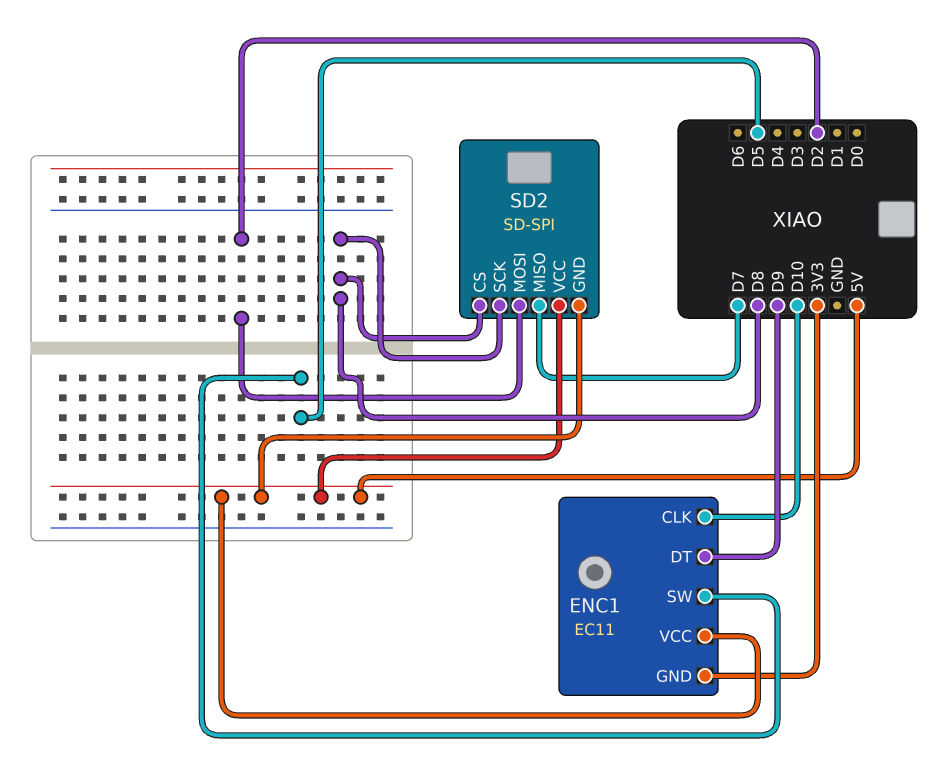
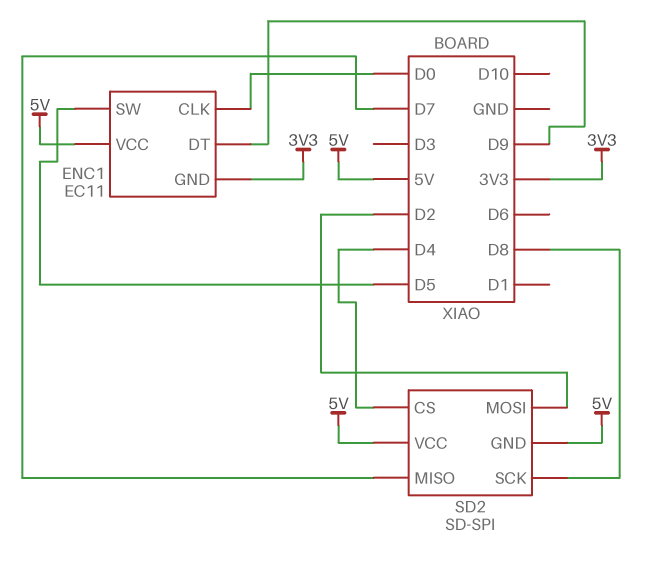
ENC1 pin CLK: D10 -> D0
SD2 pin CS: D8 -> D4

